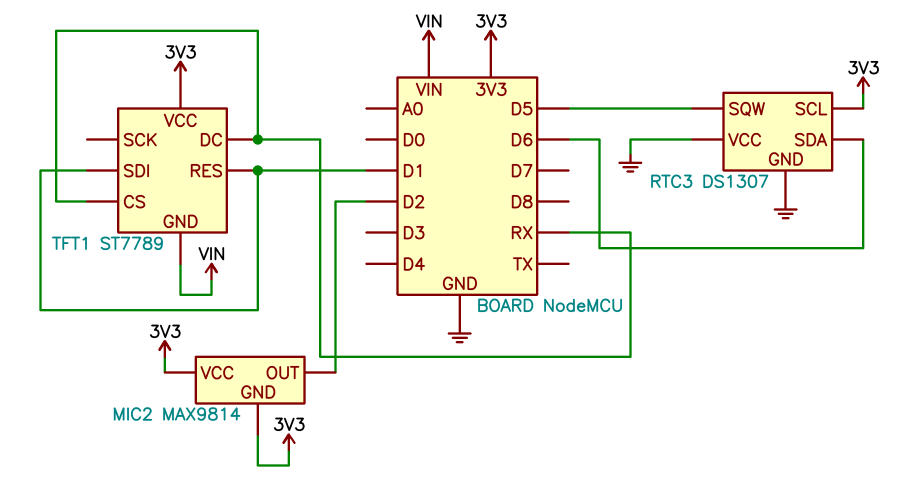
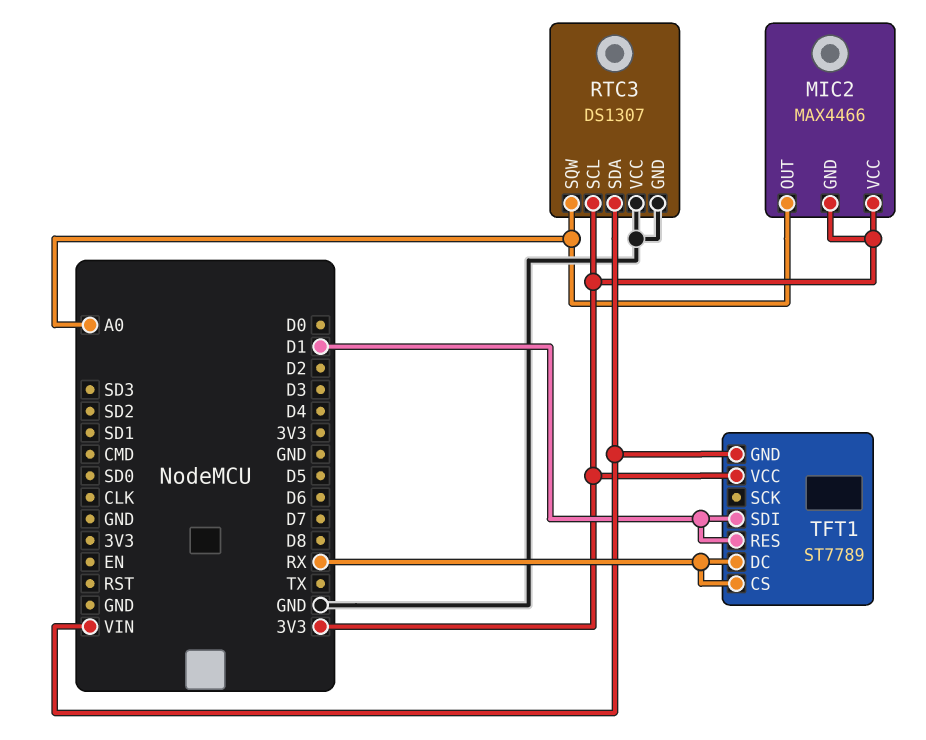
MIC2: MAX9814 -> MAX4466
MIC2 pin OUT: D2 -> A0
RTC3 pin SDA: D6 -> VIN
RTC3 pin SQW: D5 -> A0

